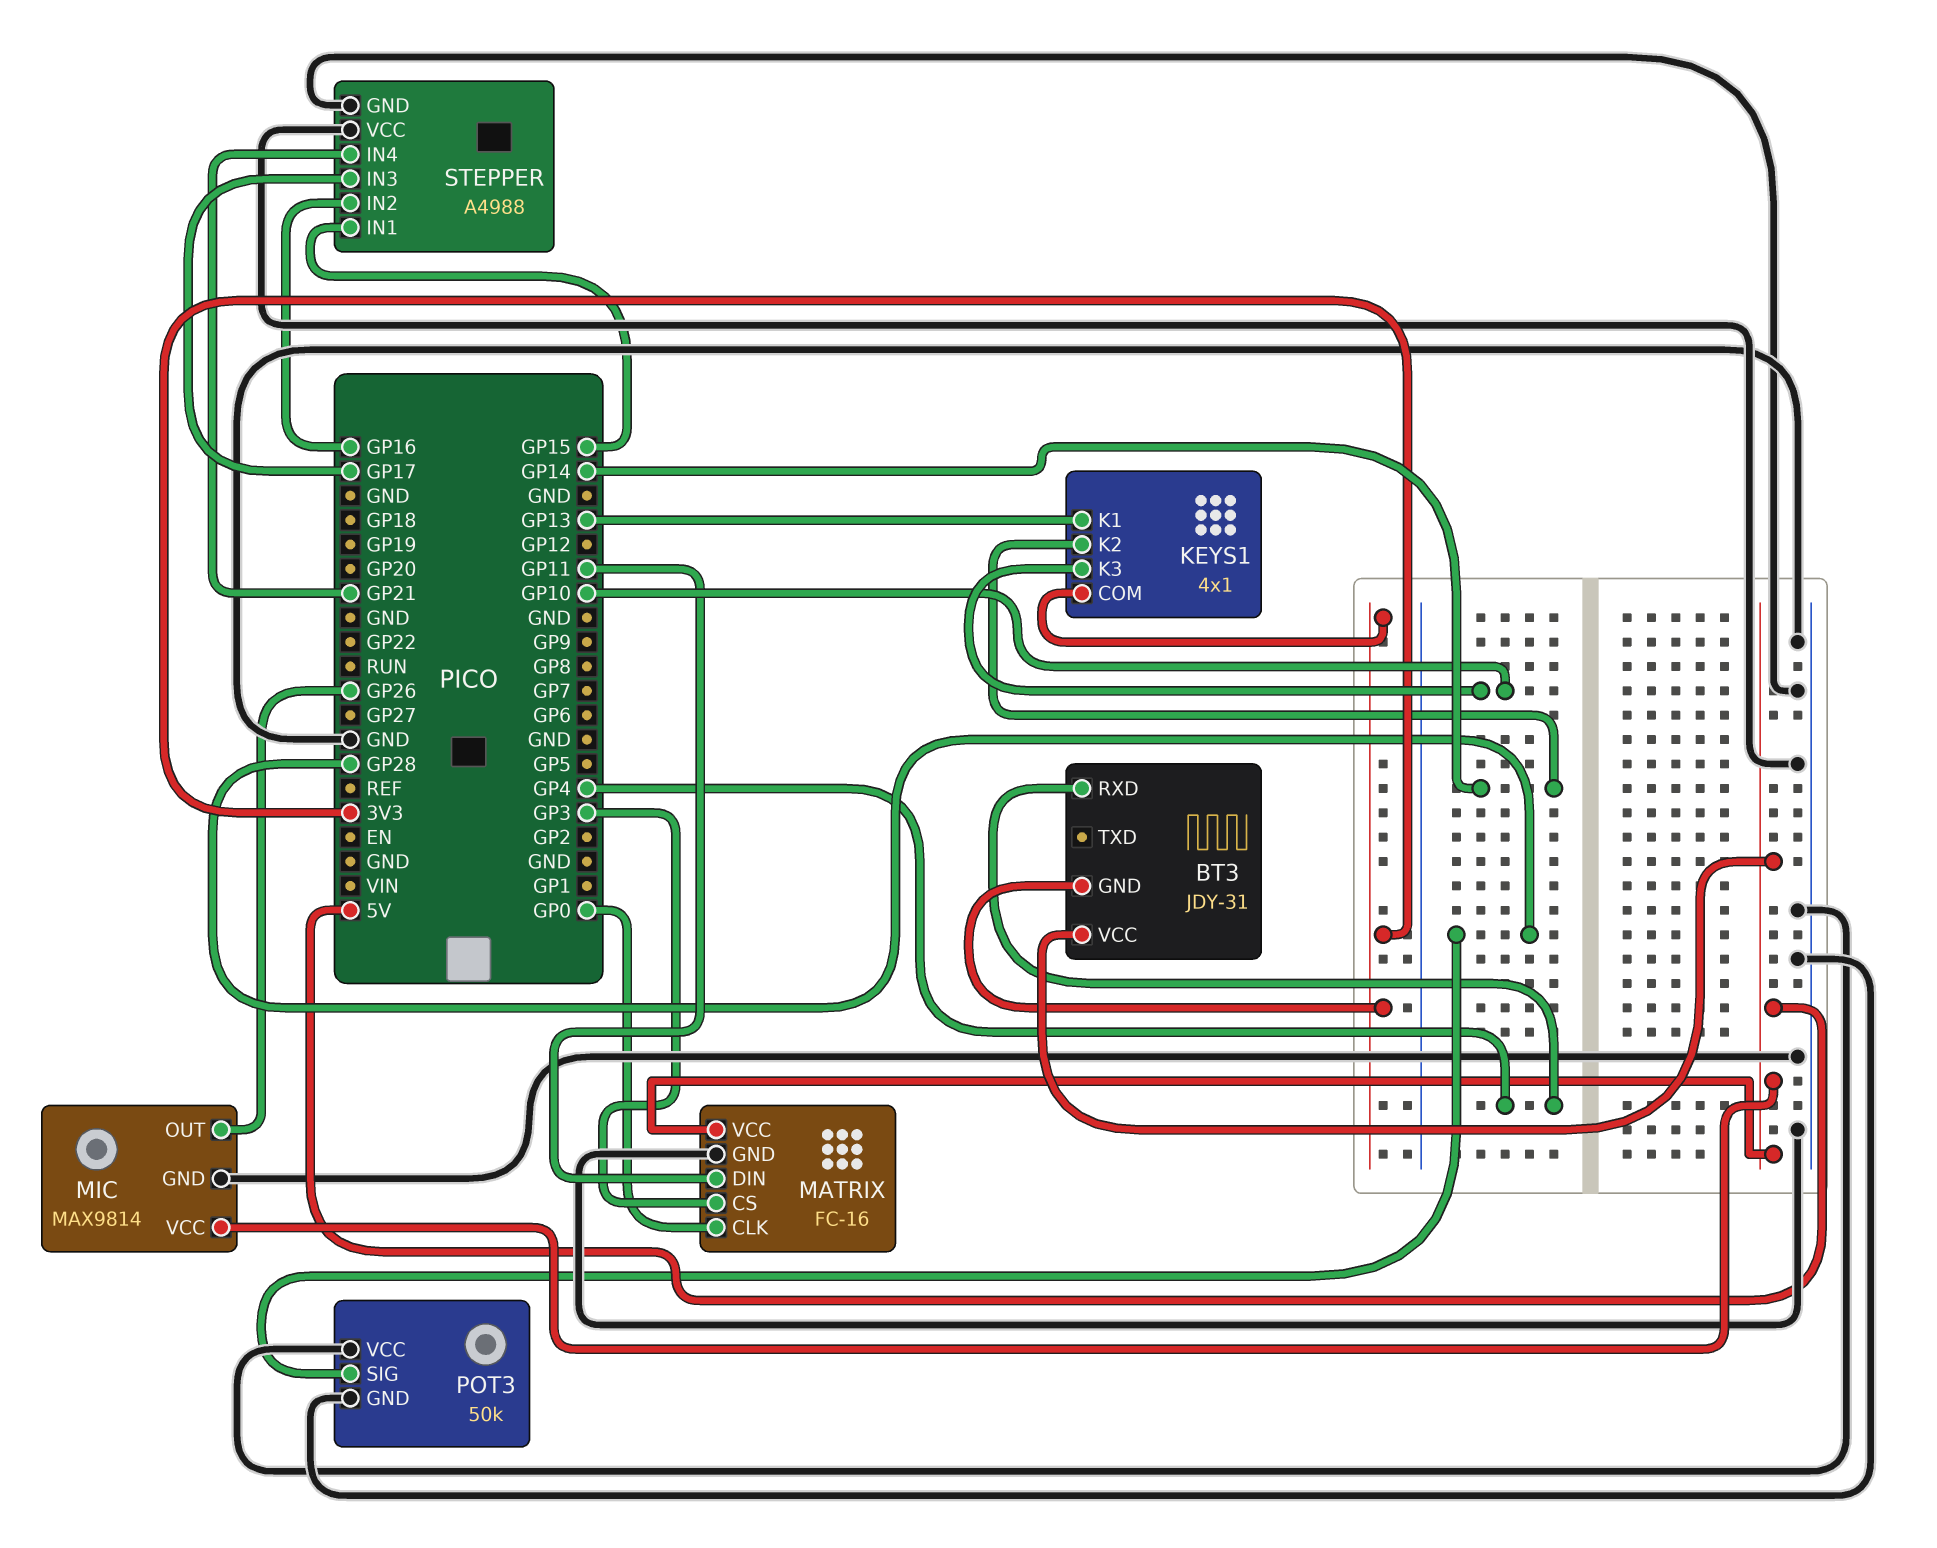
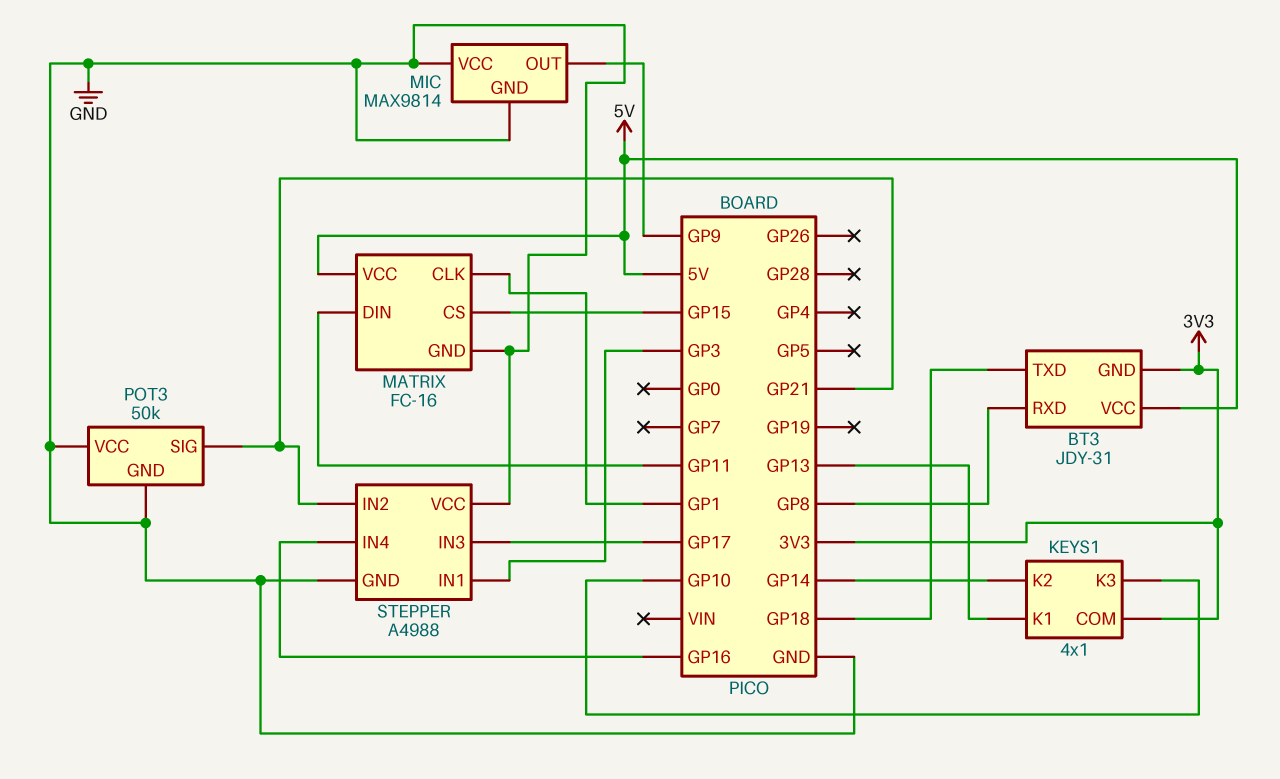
BT3 pin RXD: GP4 -> GP8
BT3 pin TXD: none -> GP18
MATRIX pin CLK: GP0 -> GP1
MATRIX pin CS: GP3 -> GP15
MIC pin OUT: GP26 -> GP9
MIC pin VCC: 5V -> GND
POT3 pin SIG: GP28 -> GP21
STEPPER pin IN1: GP15 -> GP3
STEPPER pin IN2: GP16 -> GP21
STEPPER pin IN4: GP21 -> GP16

